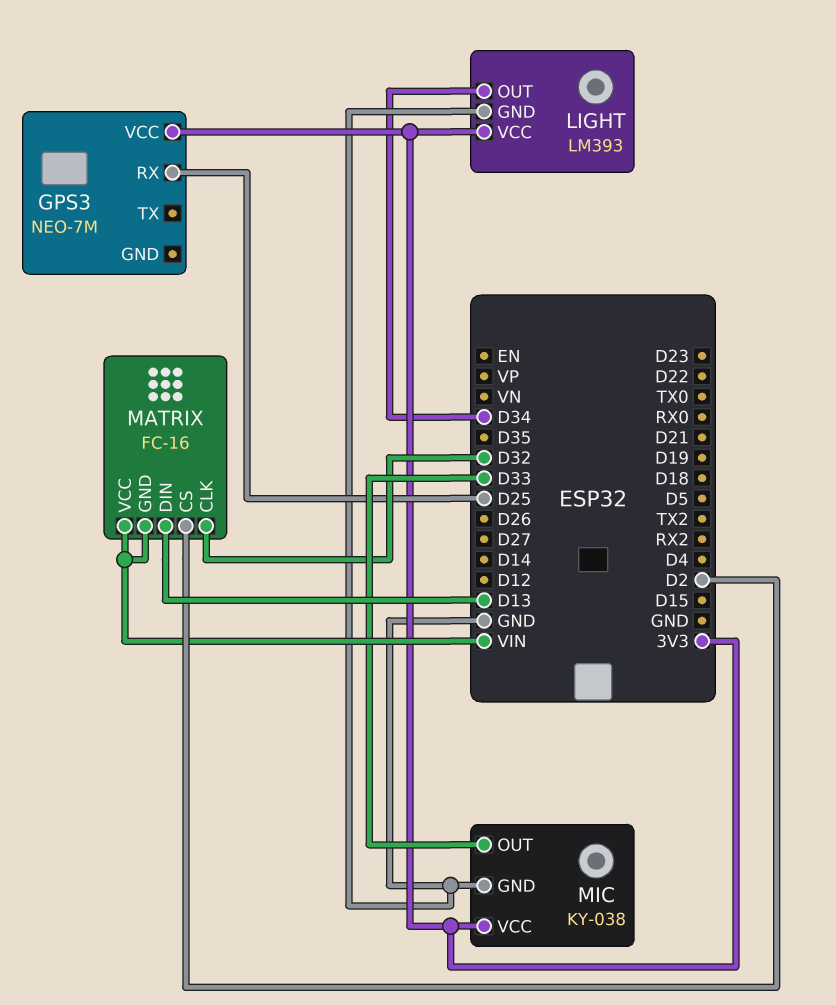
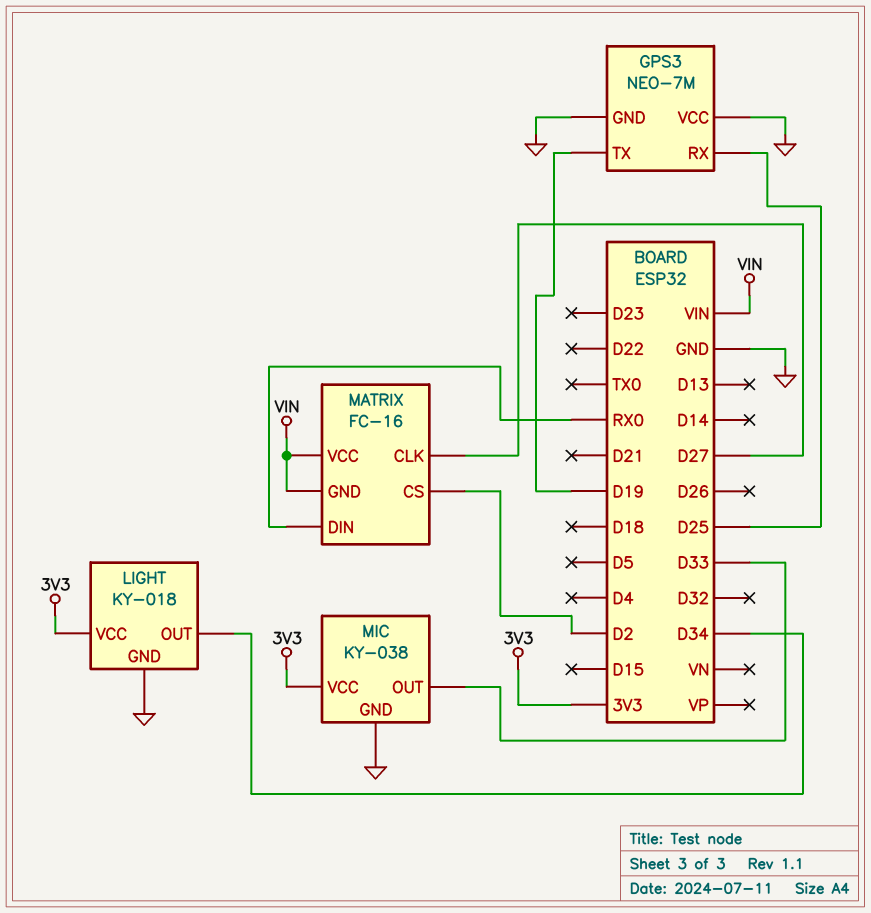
GPS3 pin GND: none -> GND
GPS3 pin TX: none -> D19
GPS3 pin VCC: 3V3 -> GND
LIGHT: LM393 -> KY-018
MATRIX pin CLK: D32 -> D27
MATRIX pin DIN: D13 -> RX0

